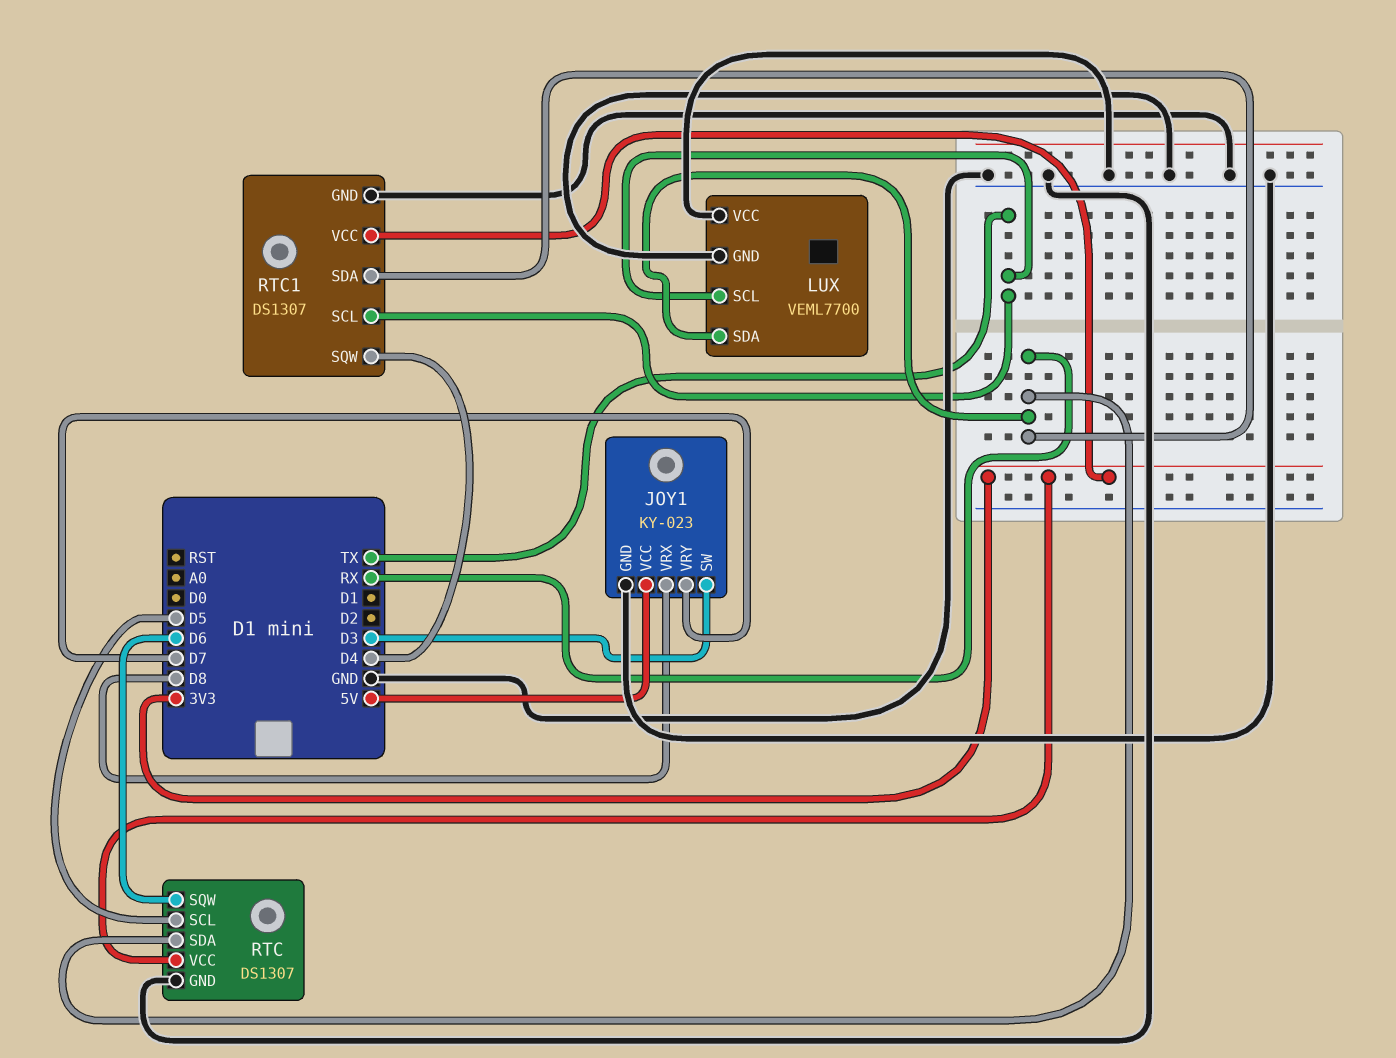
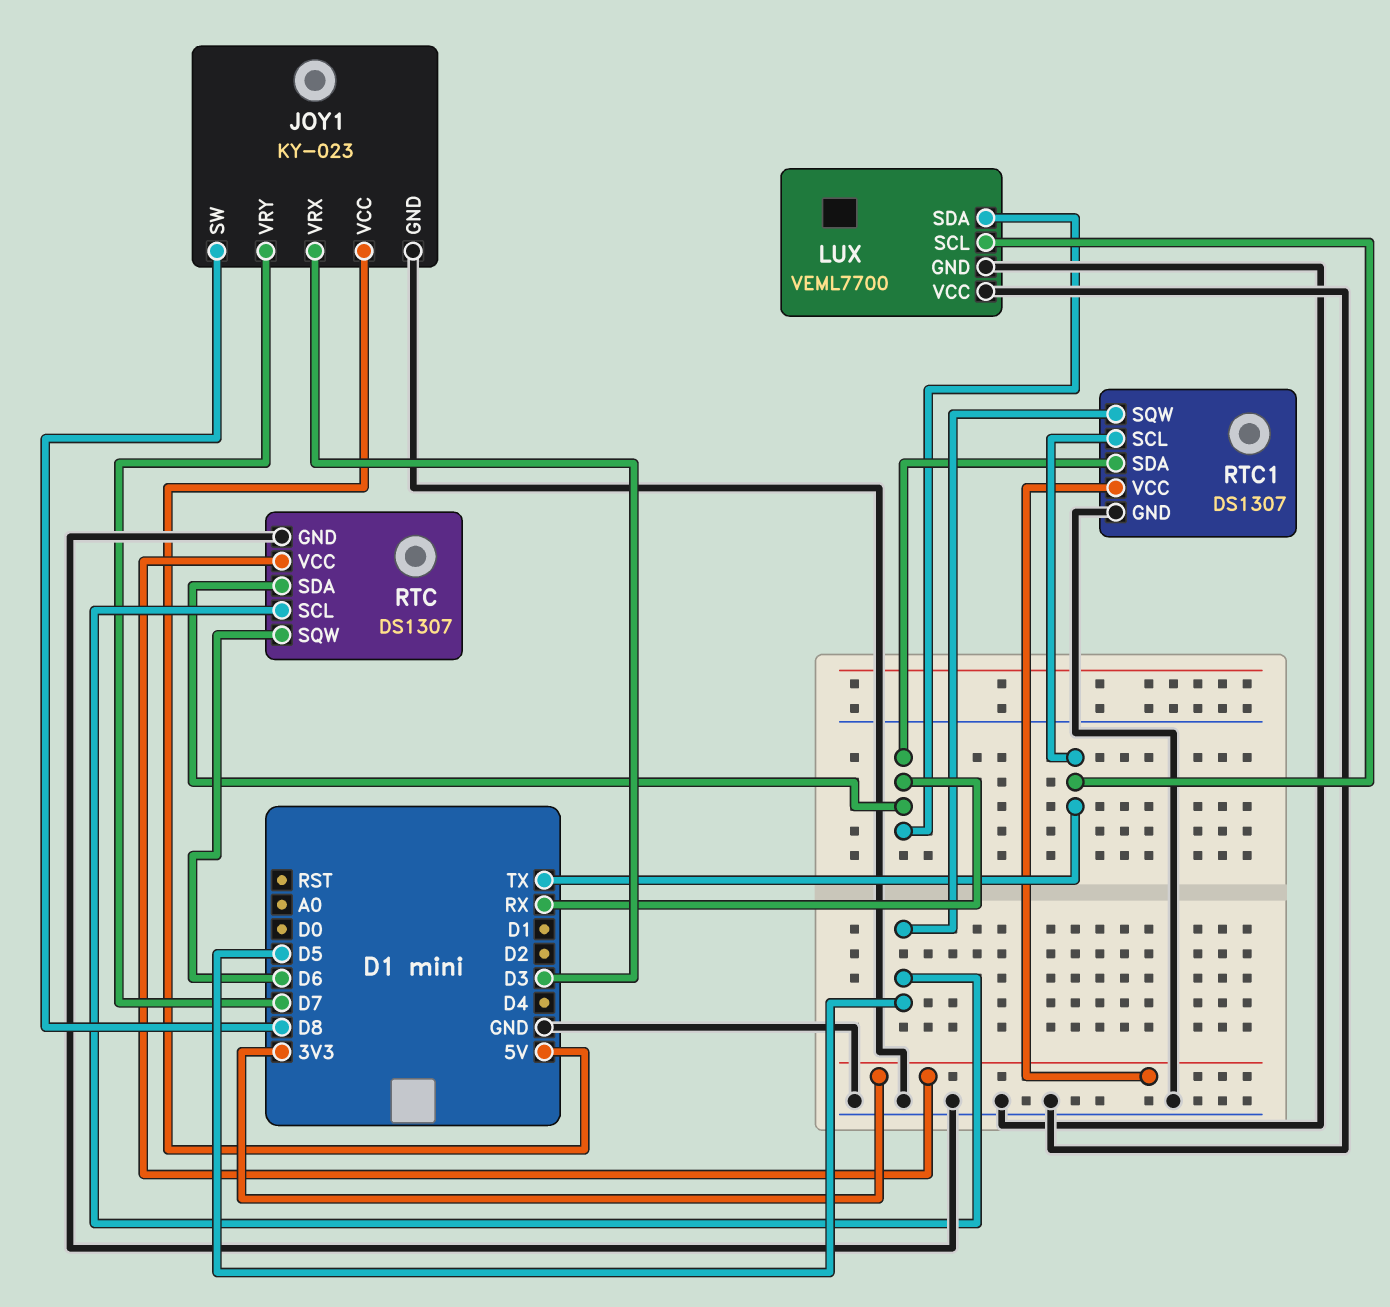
JOY1 pin SW: D3 -> D8
JOY1 pin VRX: D8 -> D3
RTC1 pin SQW: D4 -> D5

